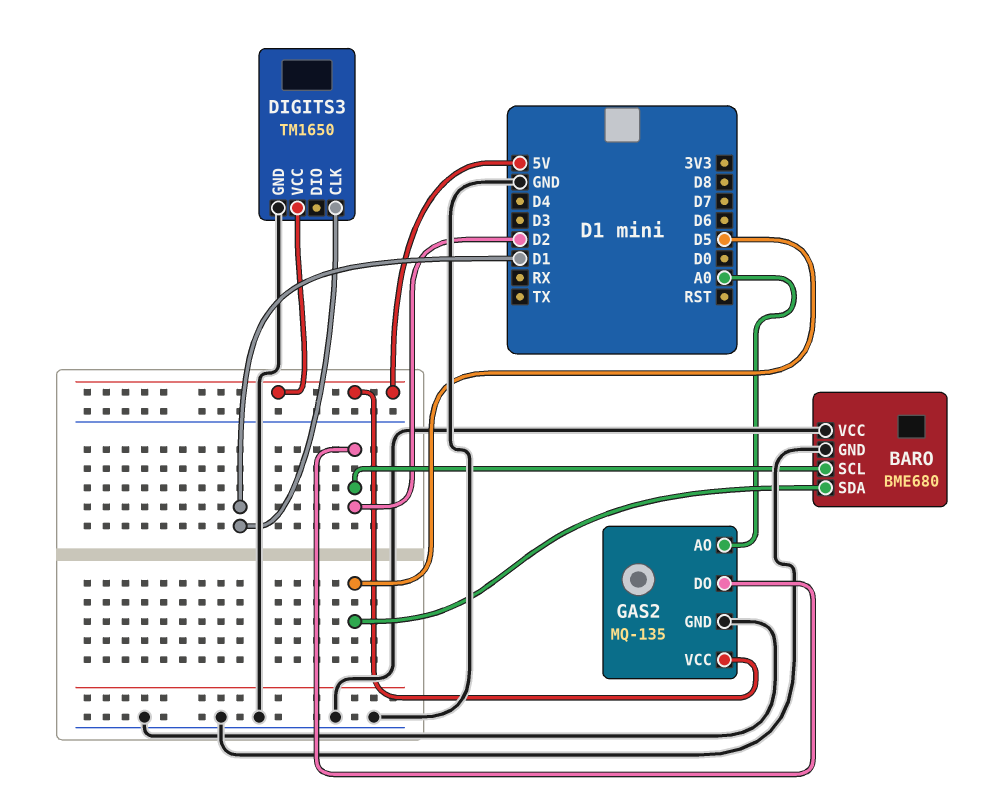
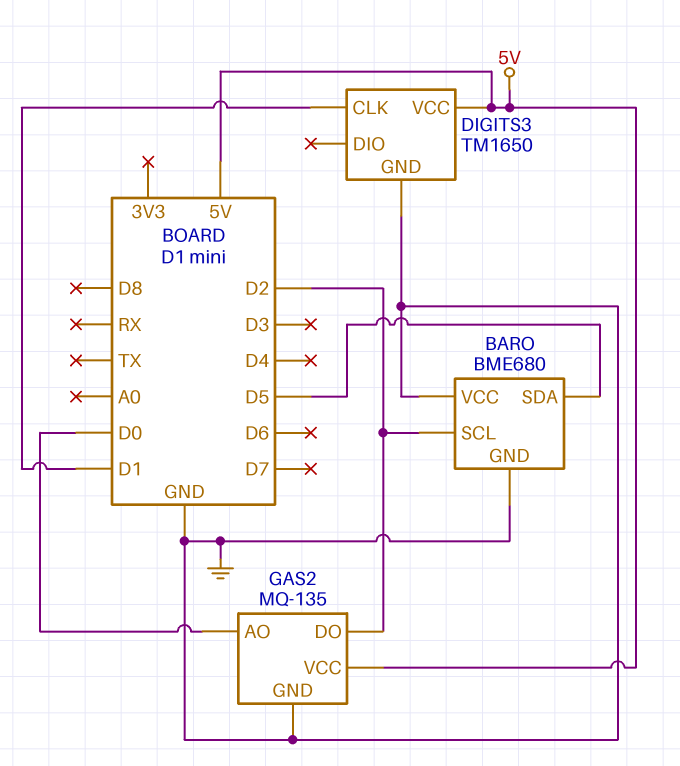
GAS2 pin AO: A0 -> D0

